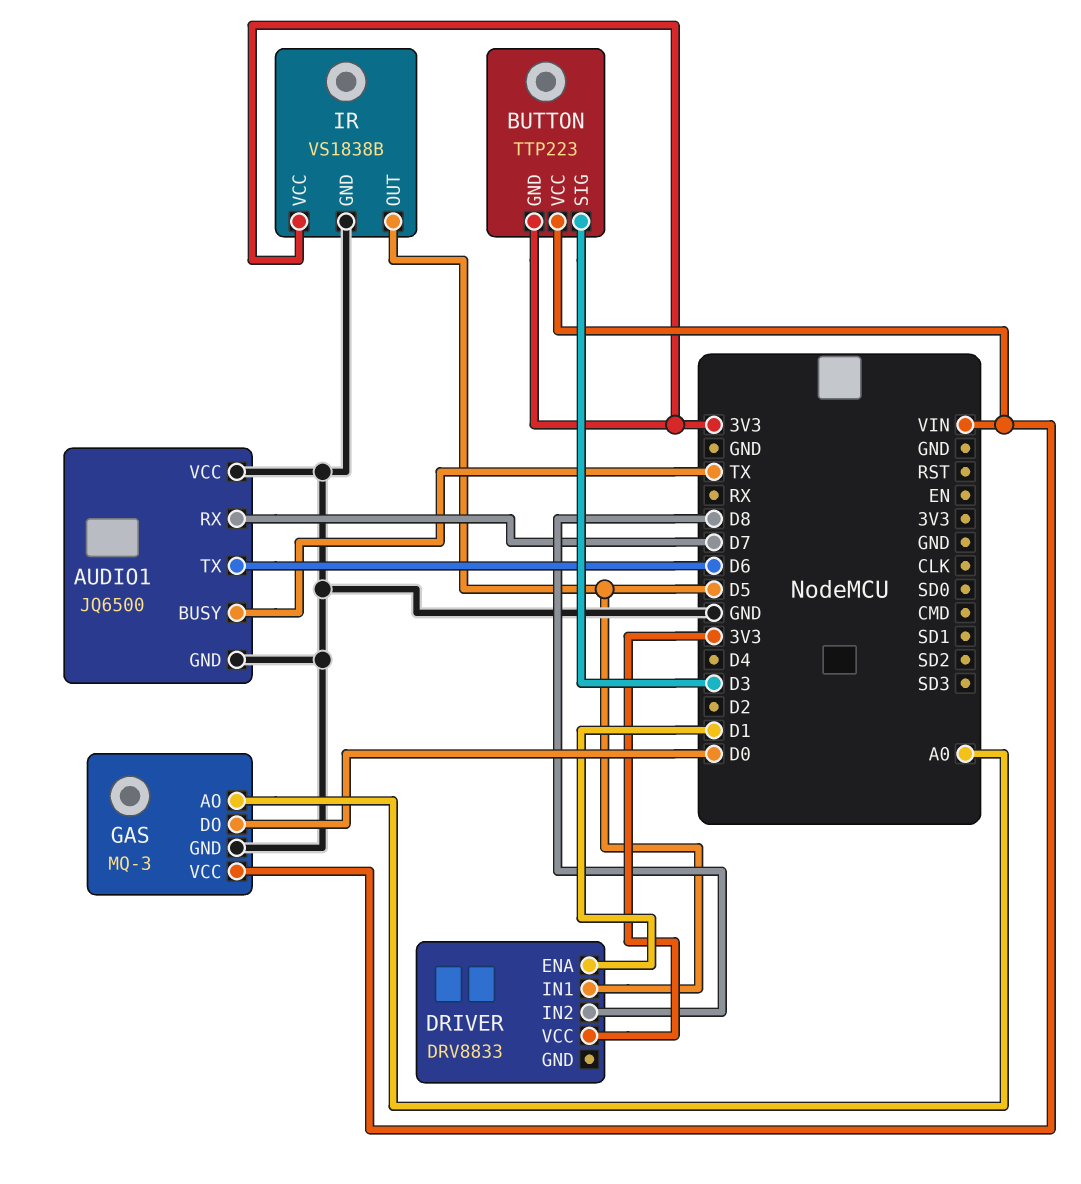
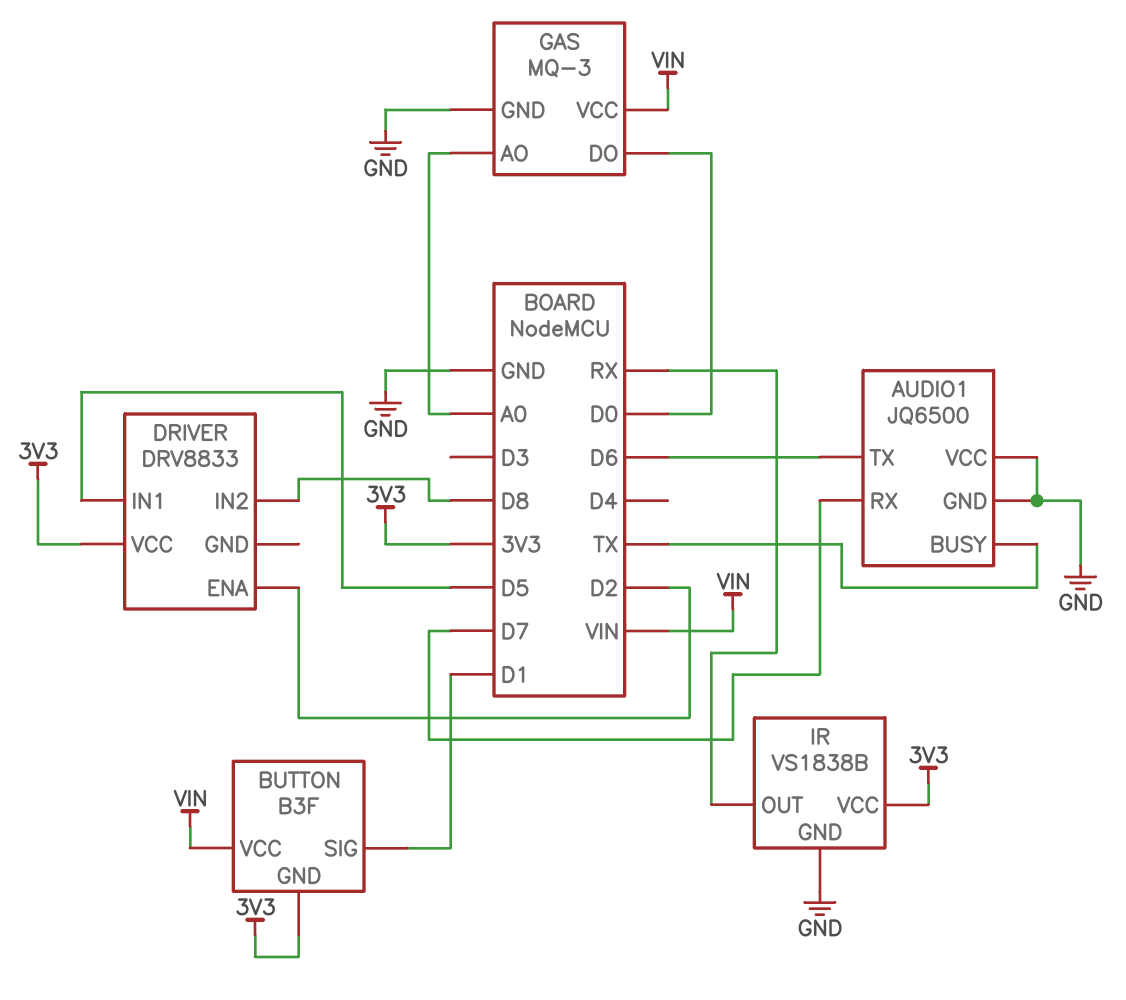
BUTTON: TTP223 -> B3F
BUTTON pin SIG: D3 -> D1
DRIVER pin ENA: D1 -> D2
IR pin OUT: D5 -> RX

